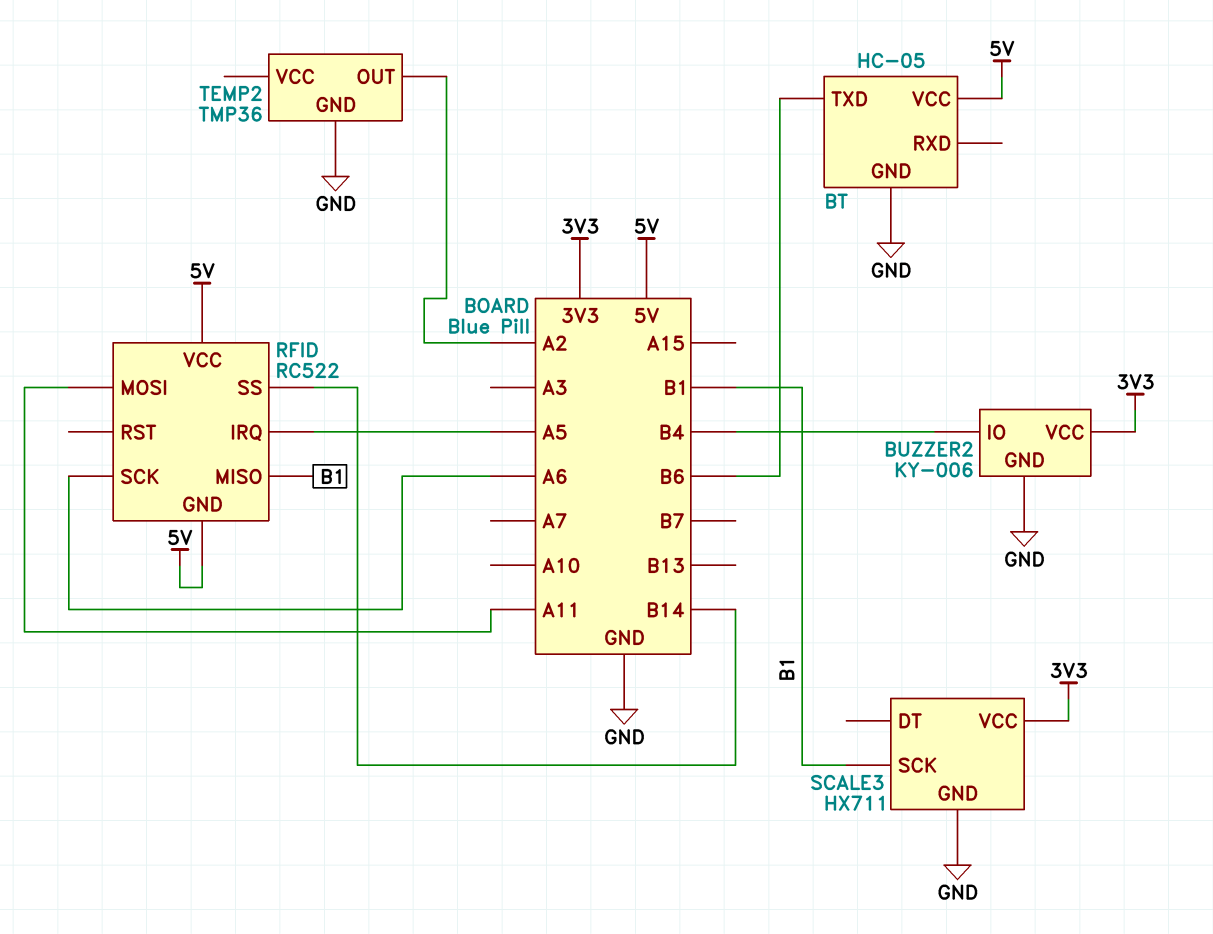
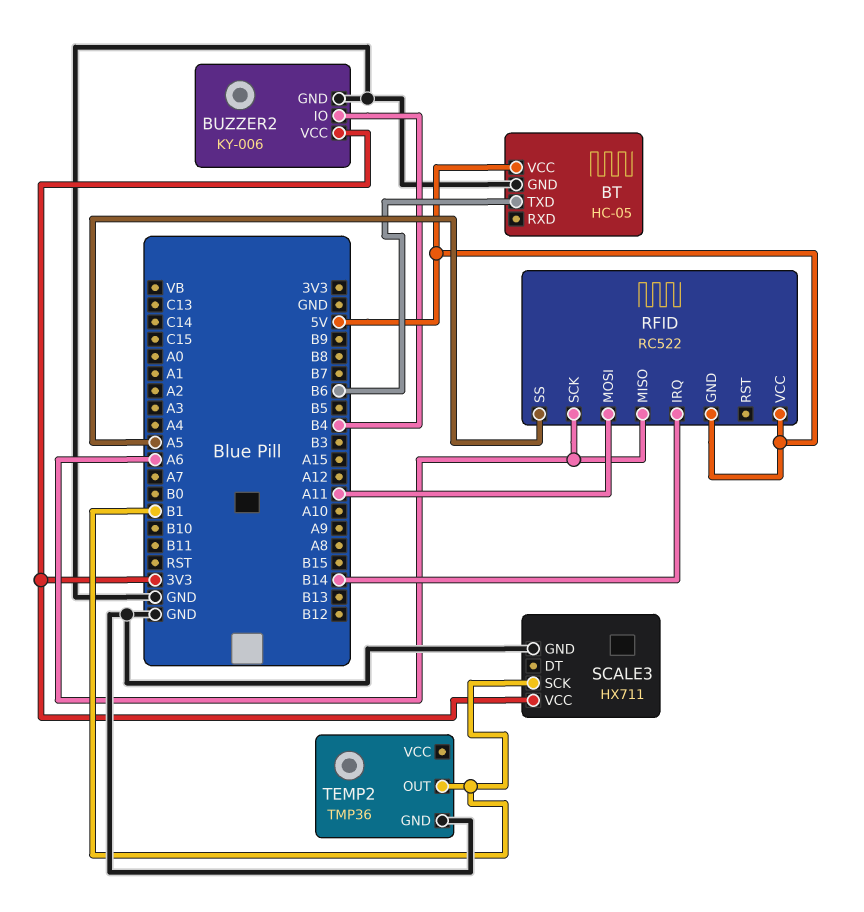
RFID pin IRQ: A5 -> B14
RFID pin MISO: B1 -> A6
RFID pin SS: B14 -> A5
TEMP2 pin OUT: A2 -> B1

